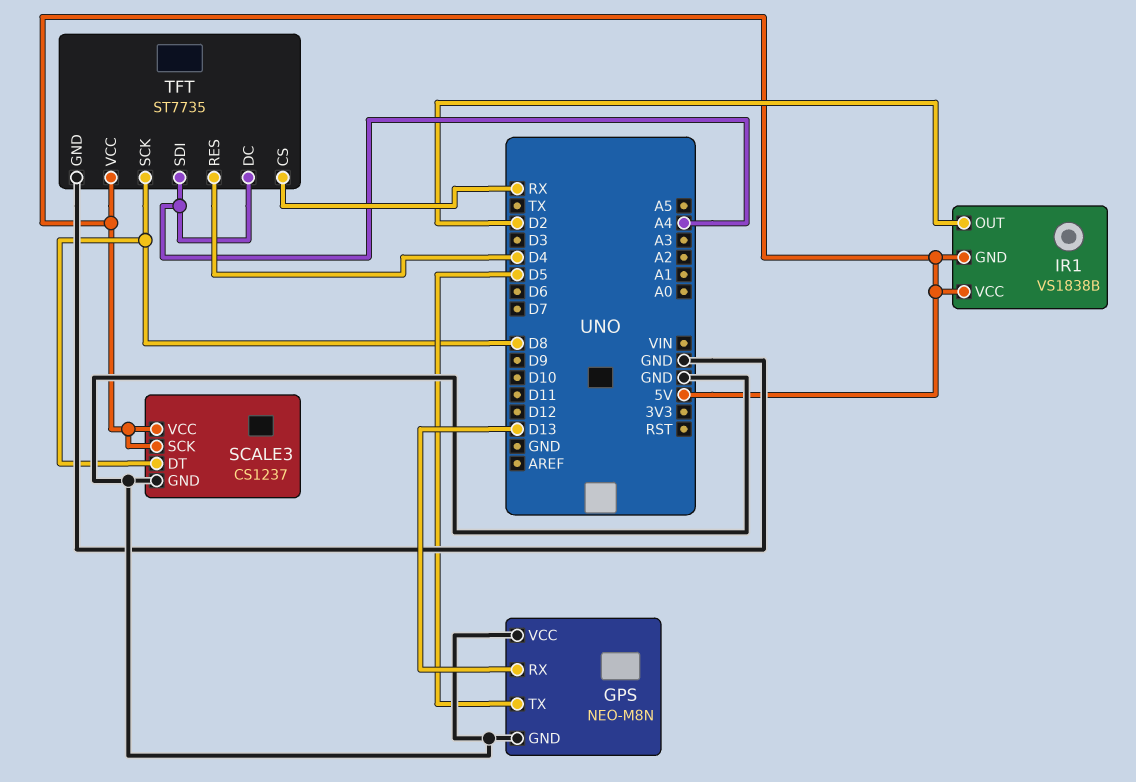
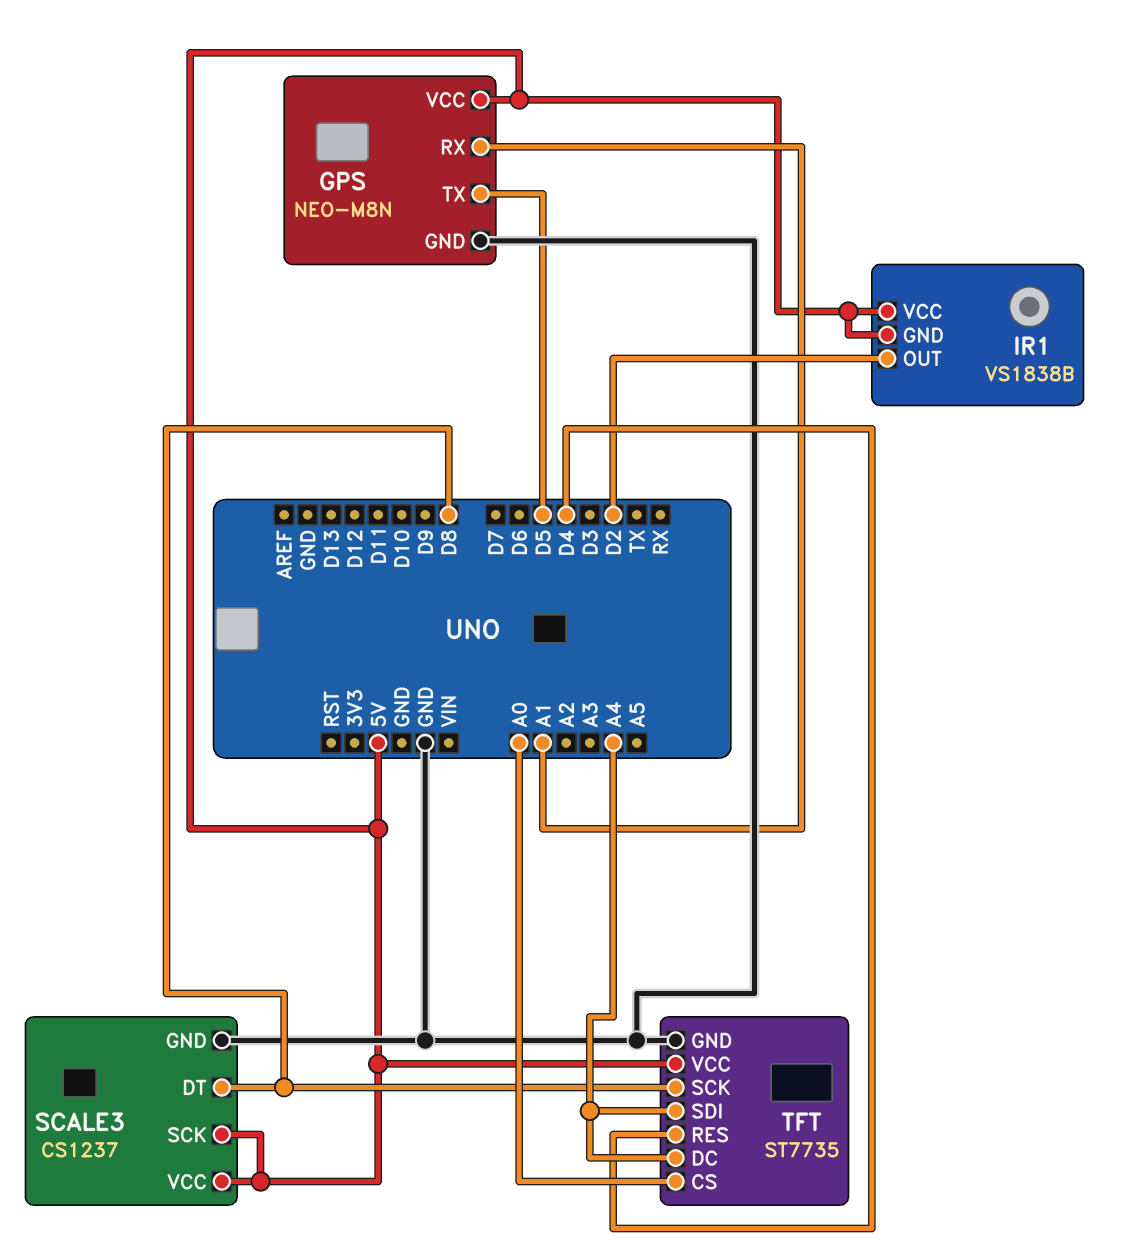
GPS pin RX: D13 -> A1
GPS pin VCC: GND -> 5V
TFT pin CS: RX -> A0

